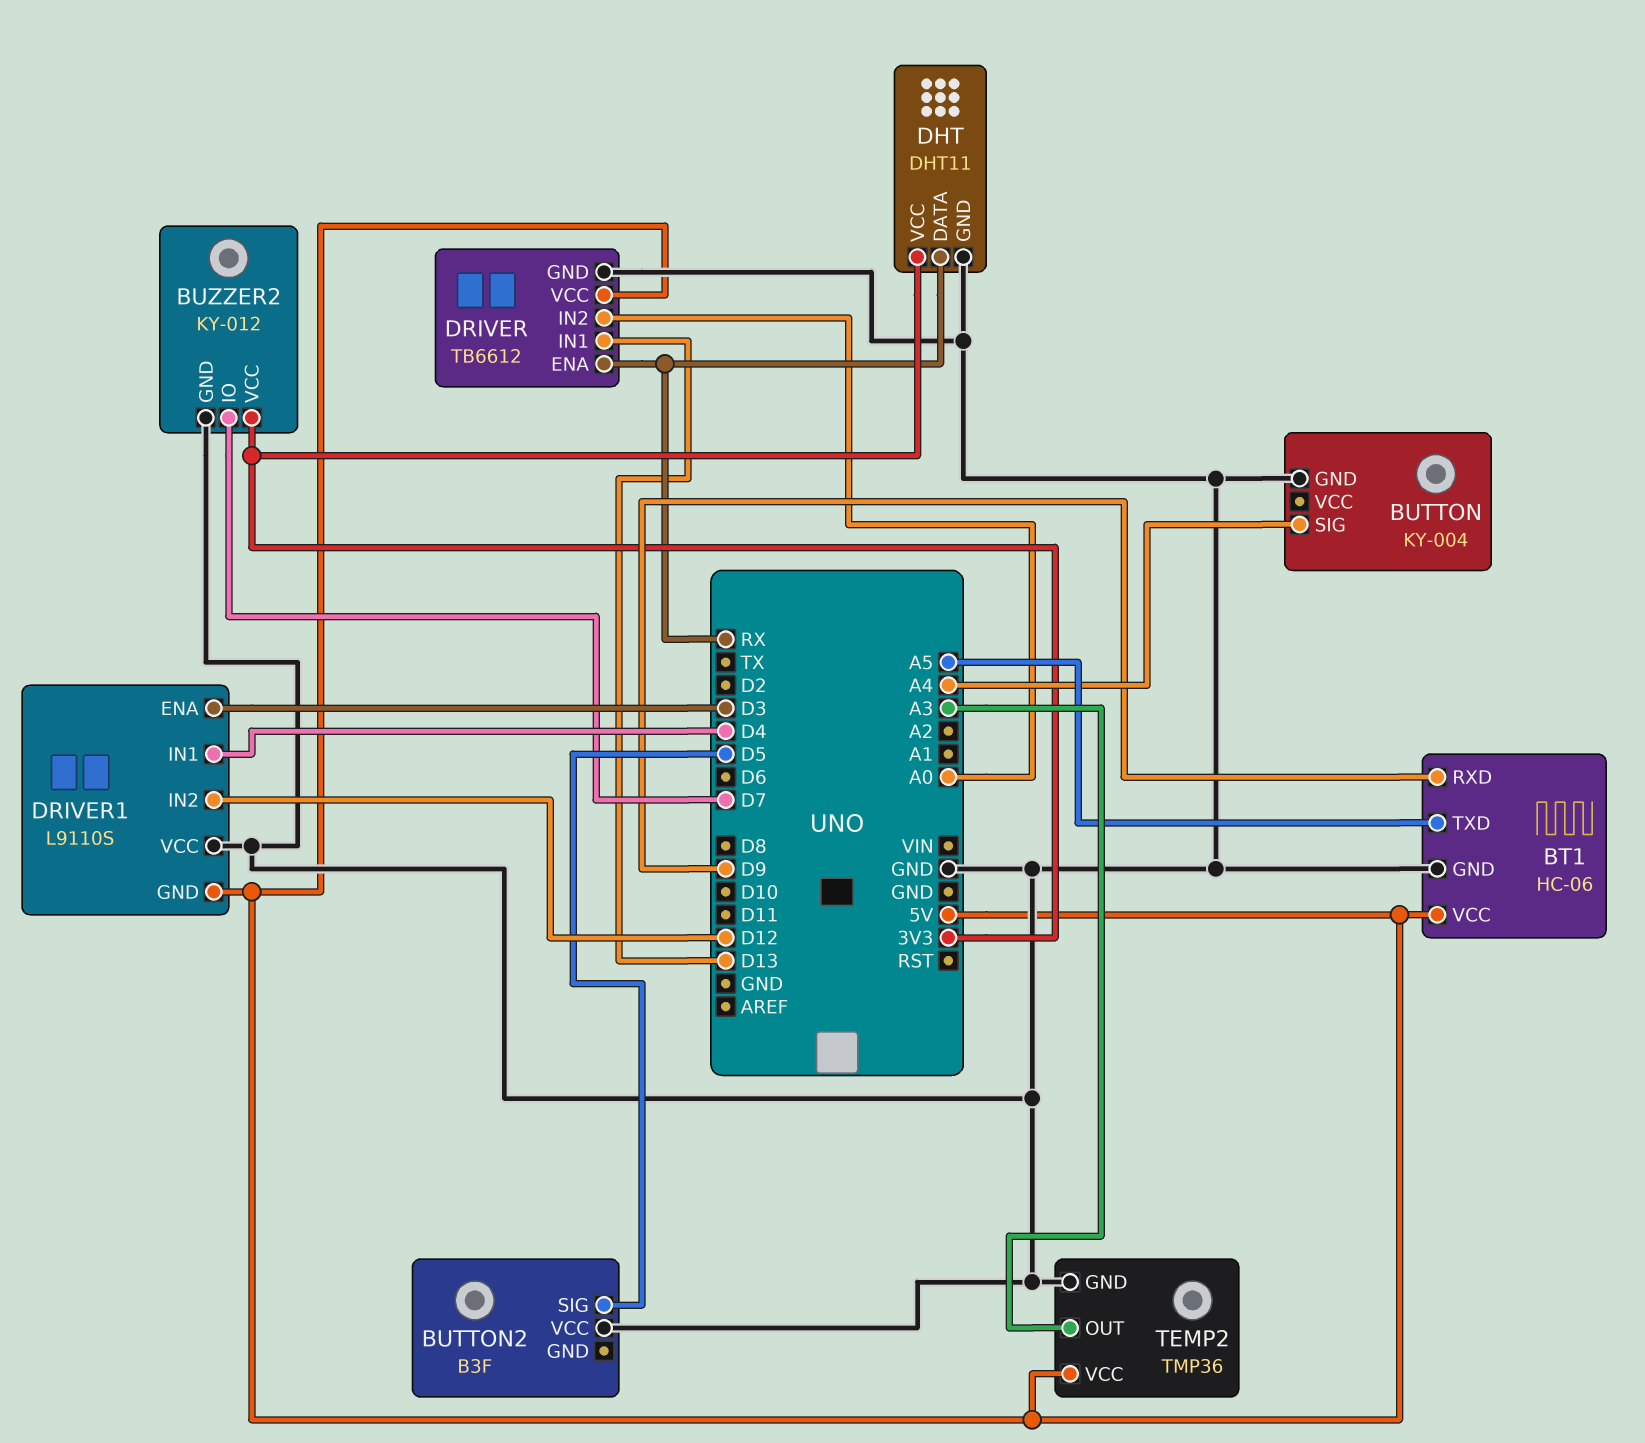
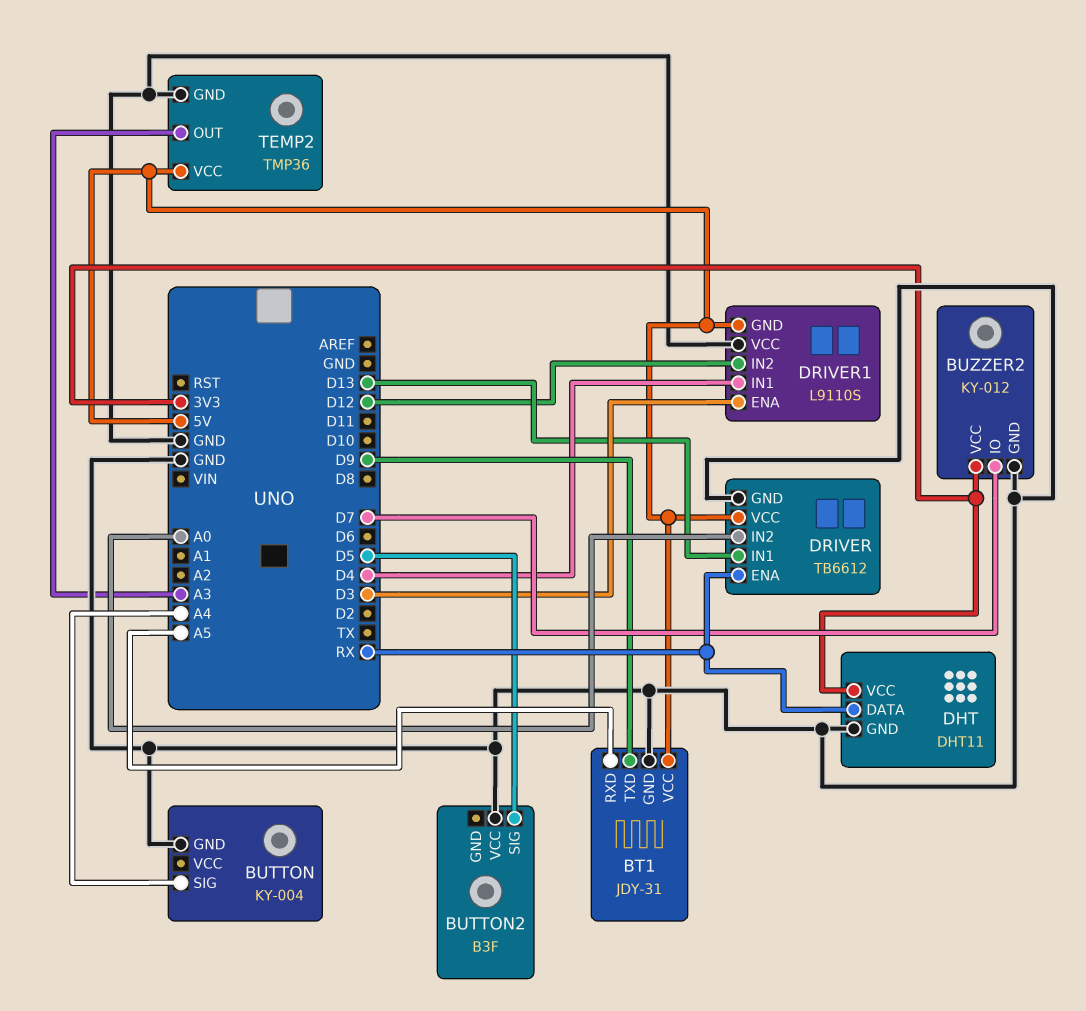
BT1: HC-06 -> JDY-31
BT1 pin RXD: D9 -> A5
BT1 pin TXD: A5 -> D9

